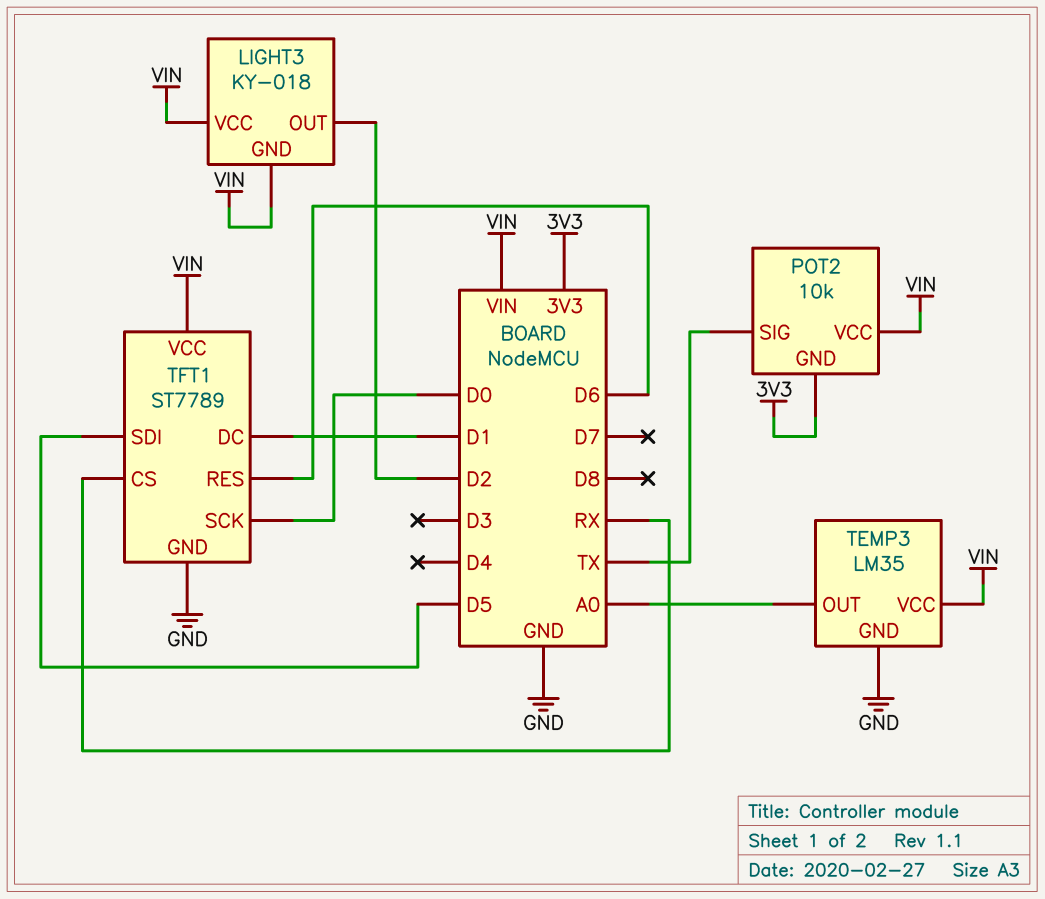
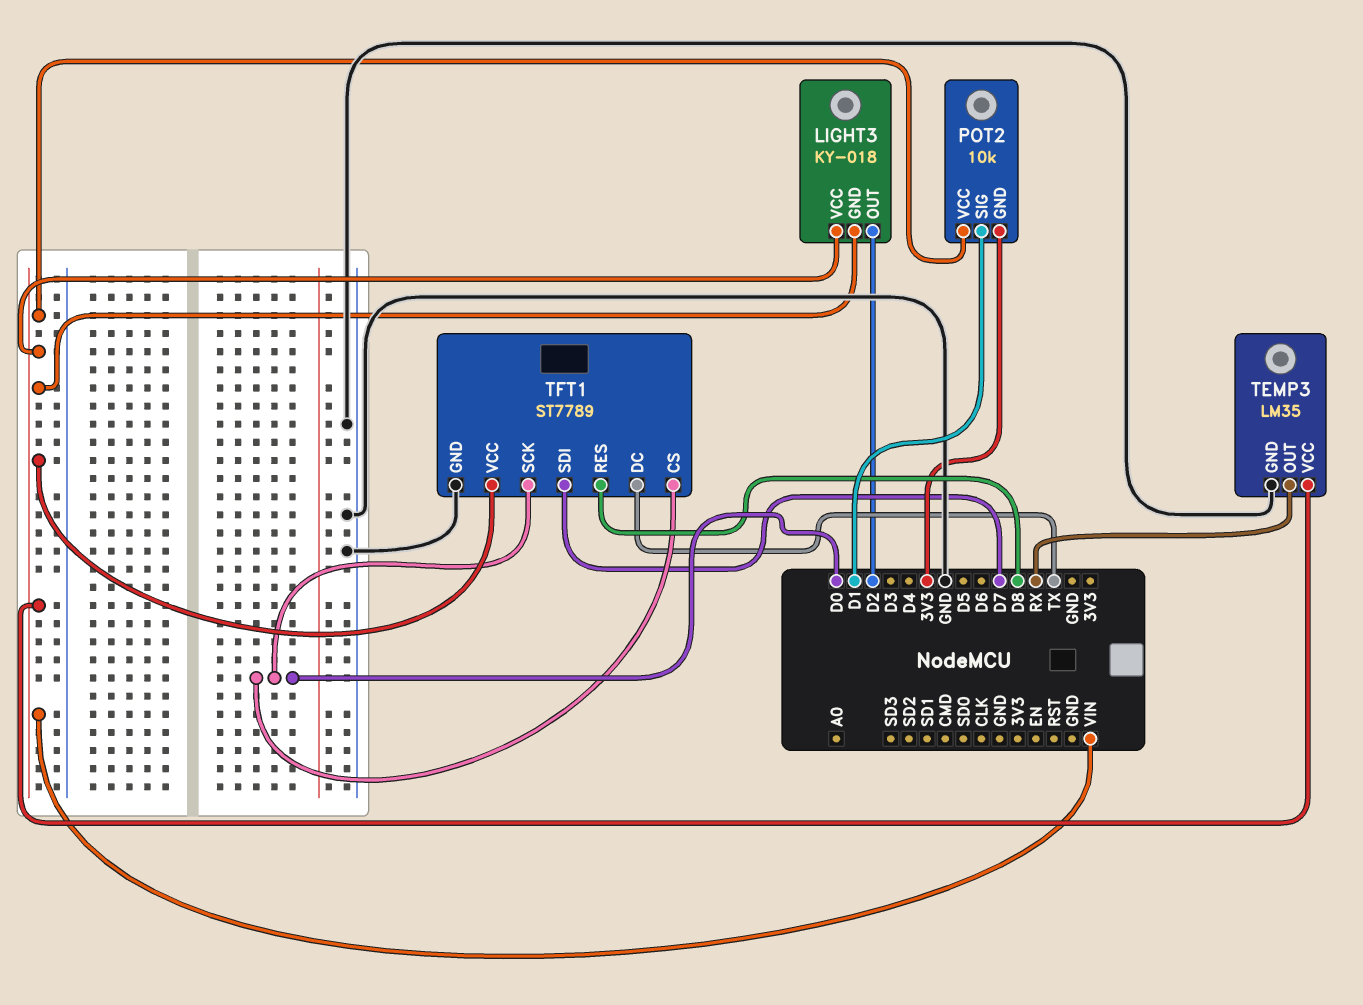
POT2 pin SIG: TX -> D1
TEMP3 pin OUT: A0 -> RX
TFT1 pin CS: RX -> D0
TFT1 pin DC: D1 -> TX
TFT1 pin RES: D6 -> D8
TFT1 pin SDI: D5 -> D7

